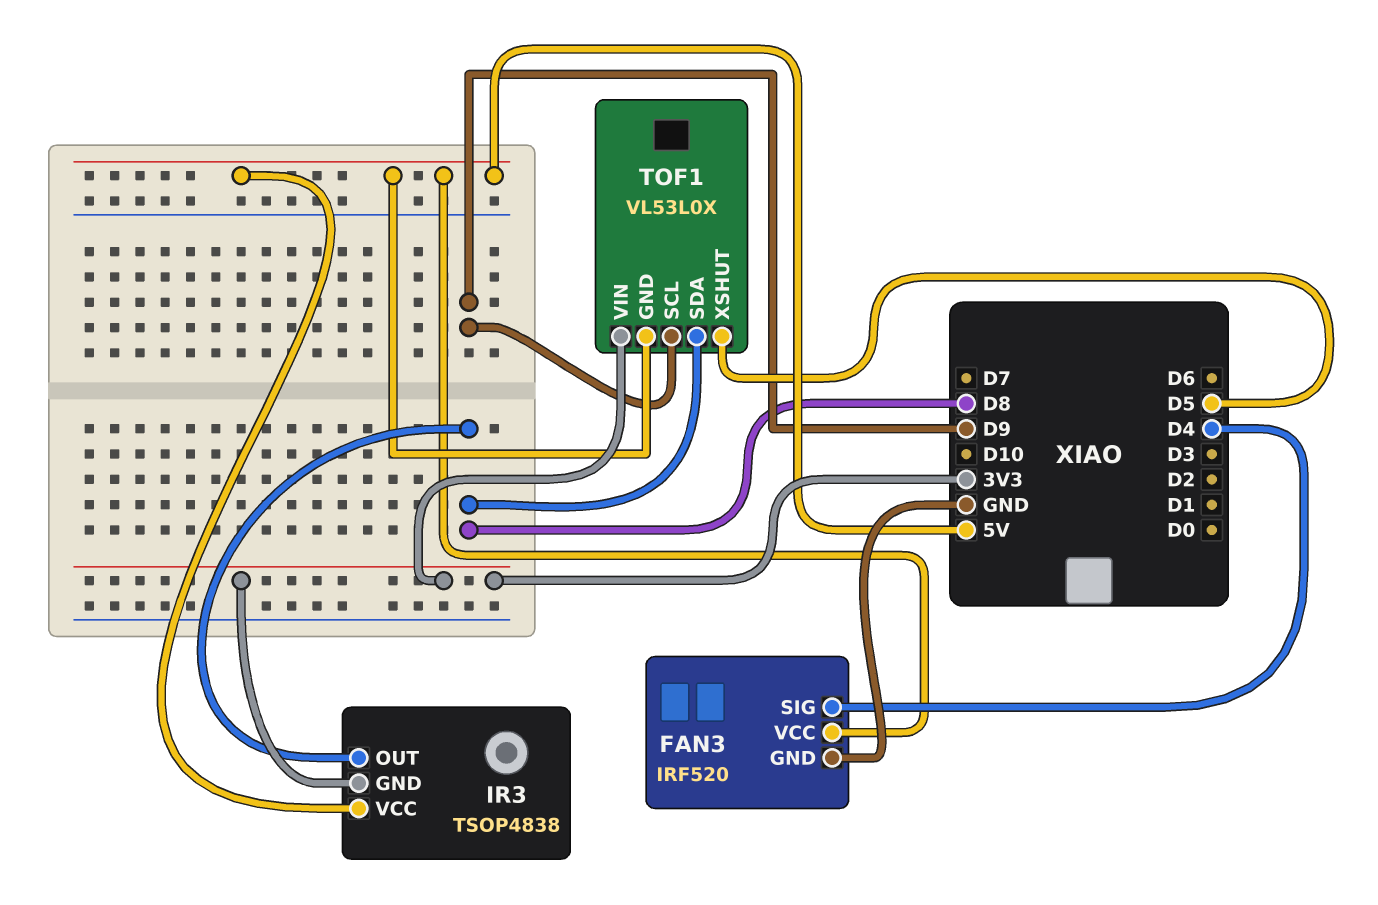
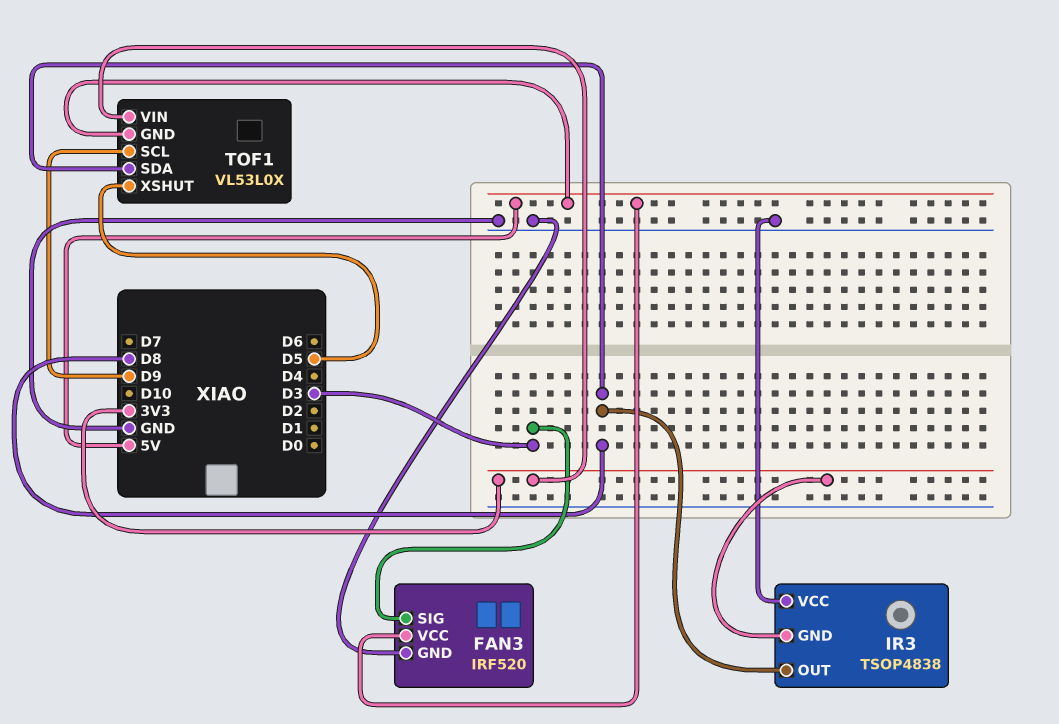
FAN3 pin SIG: D4 -> D3
IR3 pin VCC: 5V -> GND

